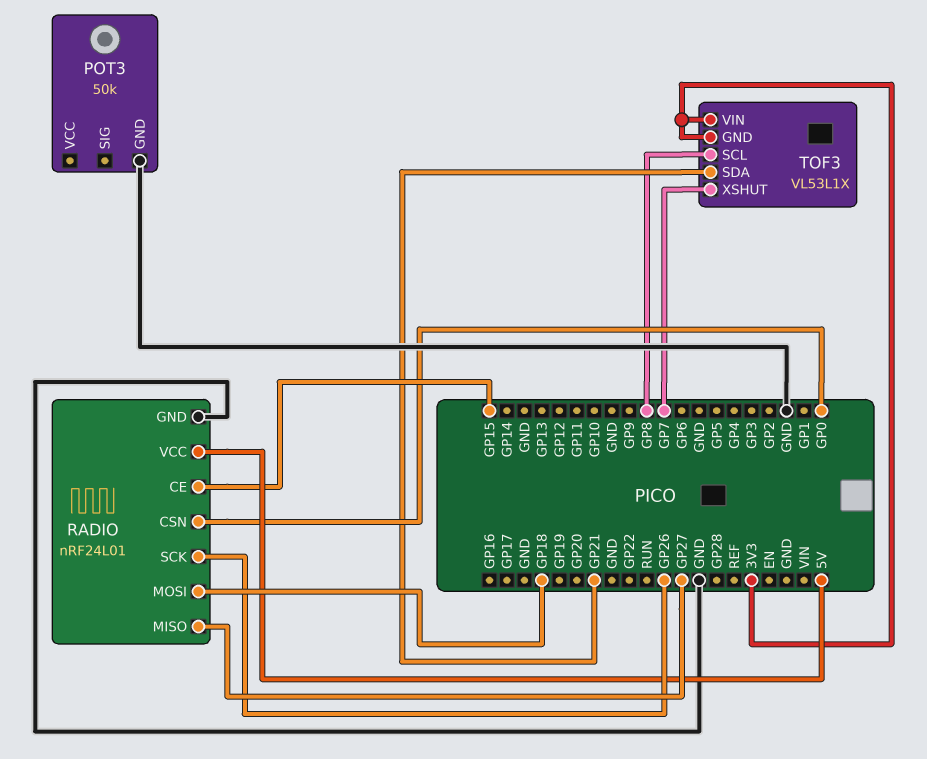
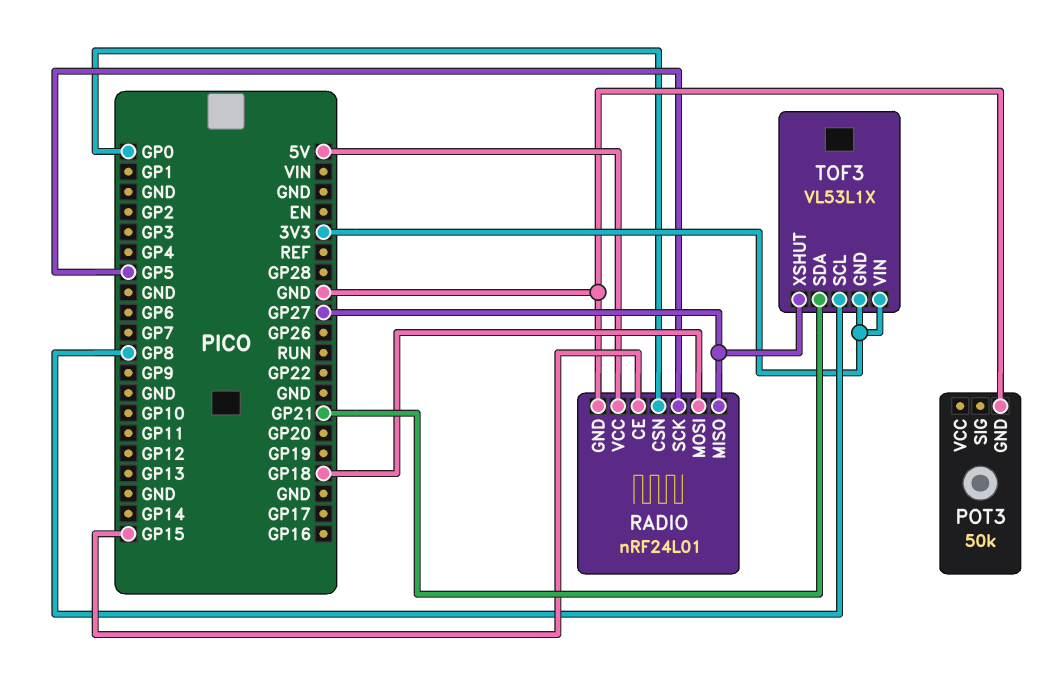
RADIO pin SCK: GP26 -> GP5
TOF3 pin XSHUT: GP7 -> GP27

